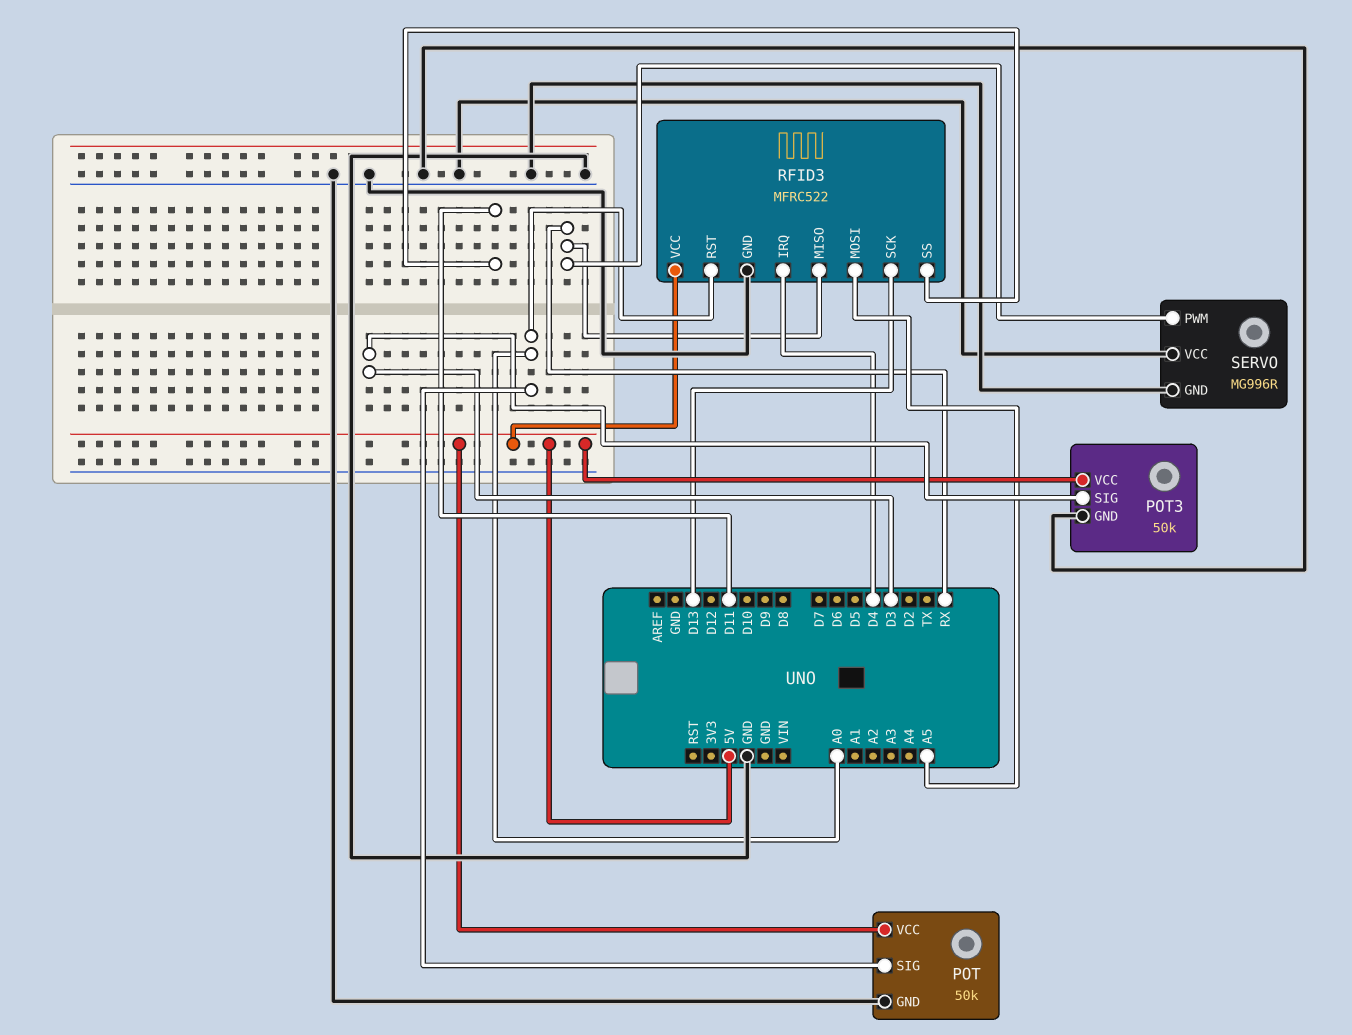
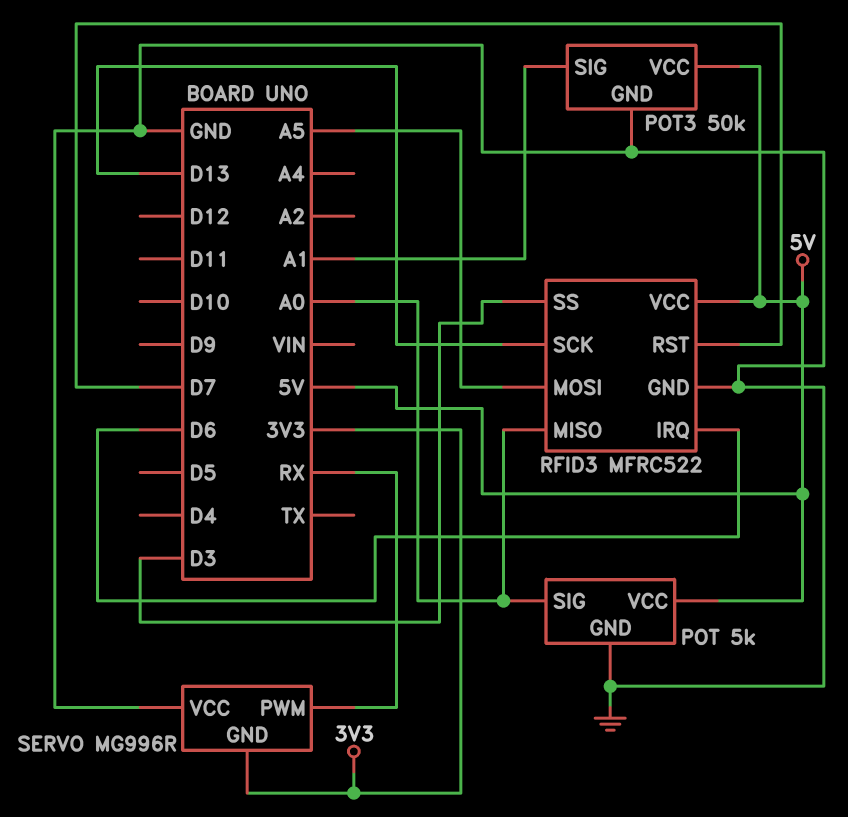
POT: 50k -> 5k
POT3 pin SIG: D3 -> A1
RFID3 pin IRQ: D4 -> D6
RFID3 pin MISO: RX -> A0
RFID3 pin RST: A0 -> D7
RFID3 pin SS: D11 -> D3
SERVO pin GND: GND -> 3V3

